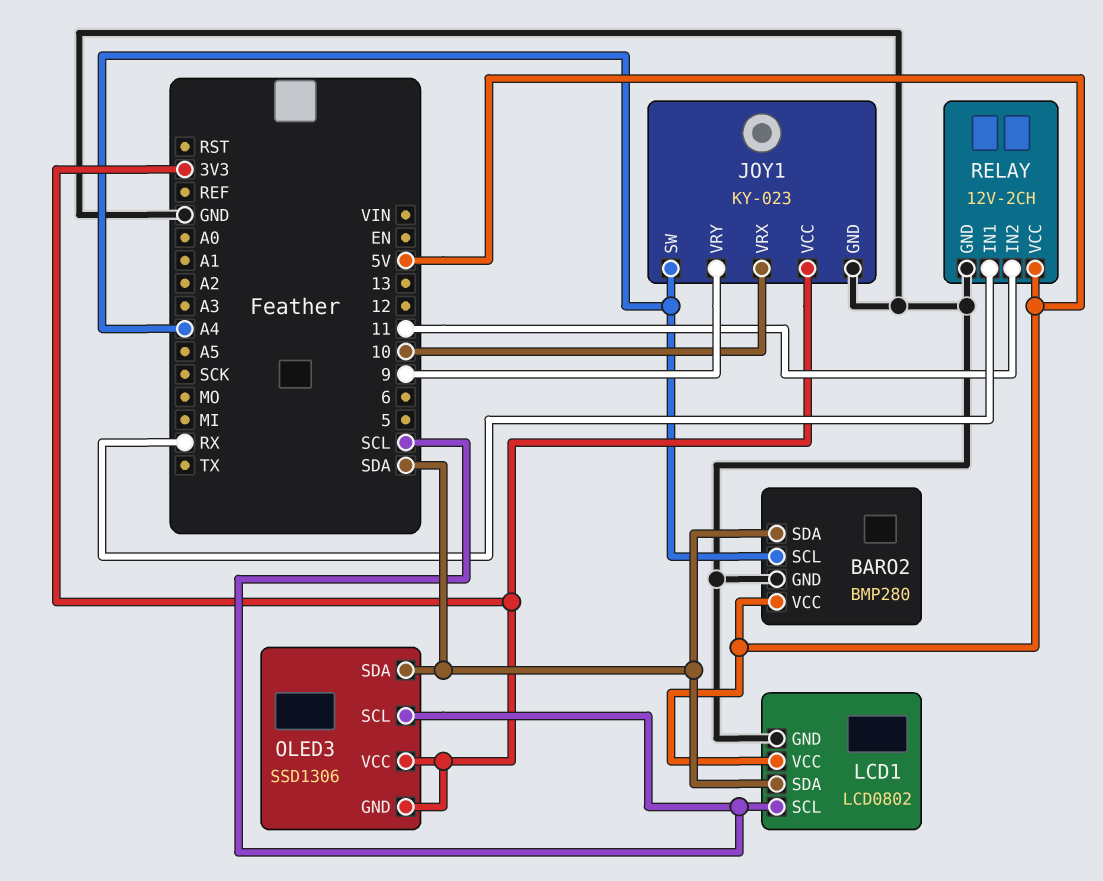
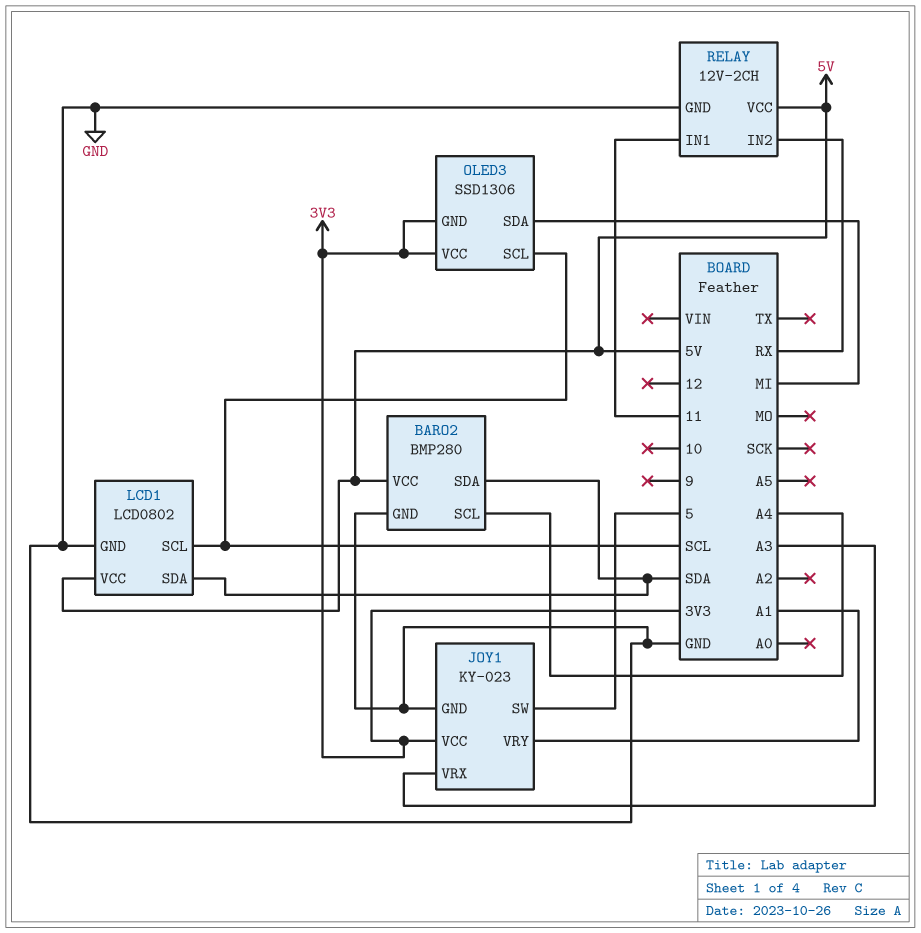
JOY1 pin SW: A4 -> 5
JOY1 pin VRX: 10 -> A3
JOY1 pin VRY: 9 -> A1
OLED3 pin SDA: SDA -> MI
RELAY pin IN1: RX -> 11
RELAY pin IN2: 11 -> RX

